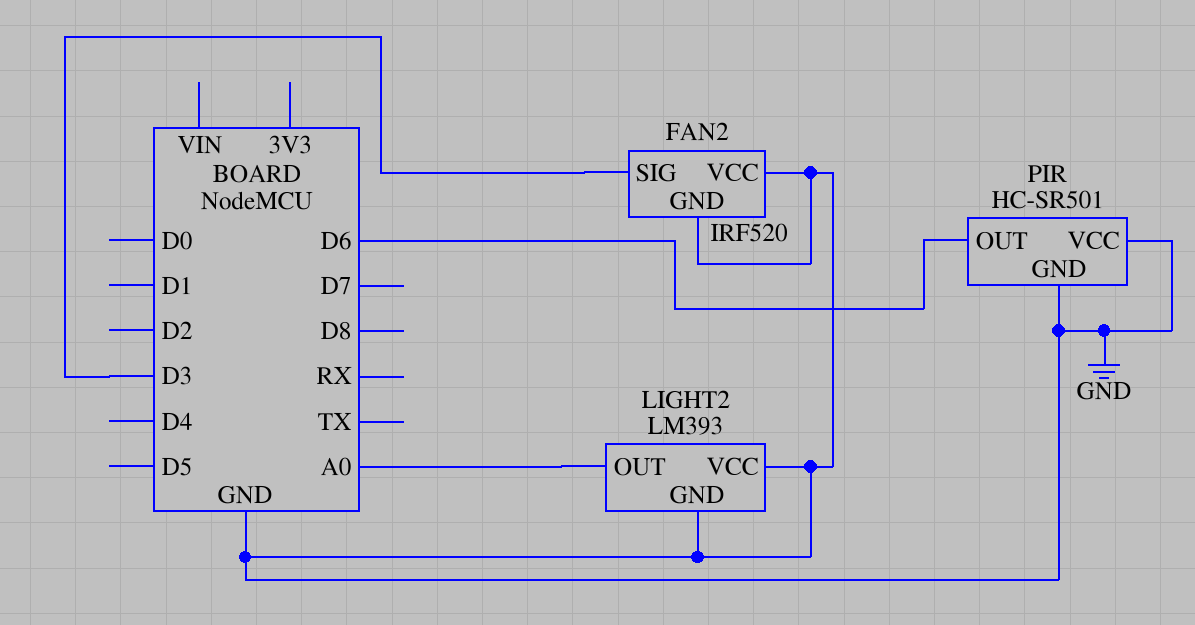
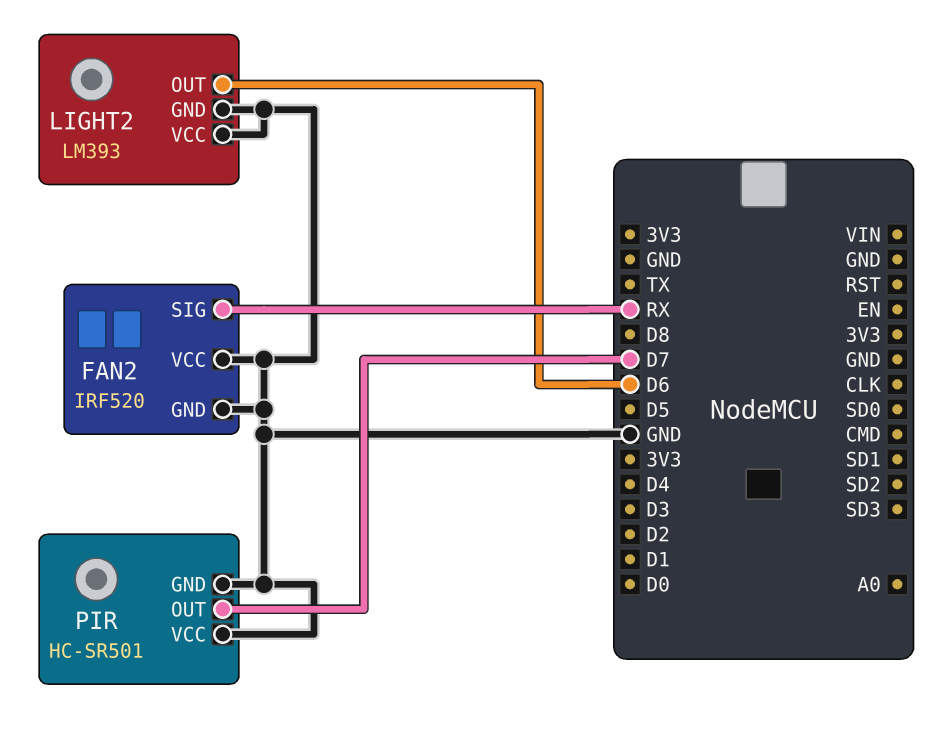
FAN2 pin SIG: D3 -> RX
LIGHT2 pin OUT: A0 -> D6
PIR pin OUT: D6 -> D7

